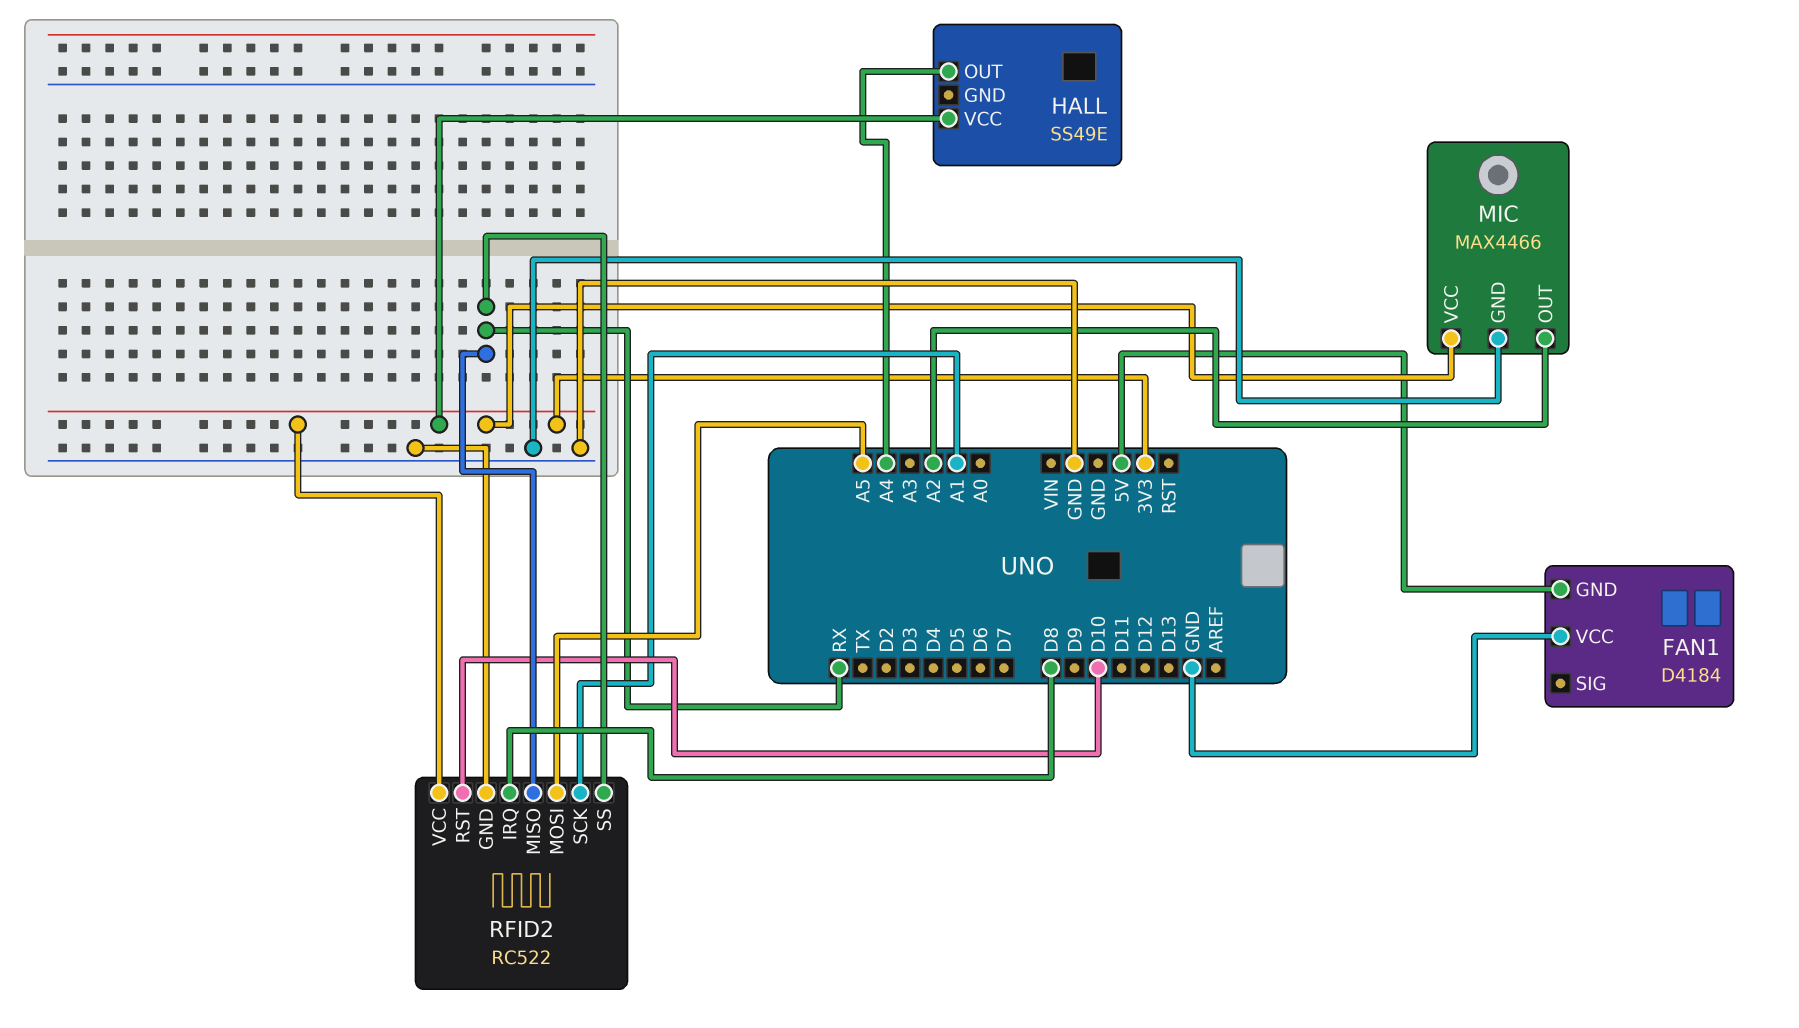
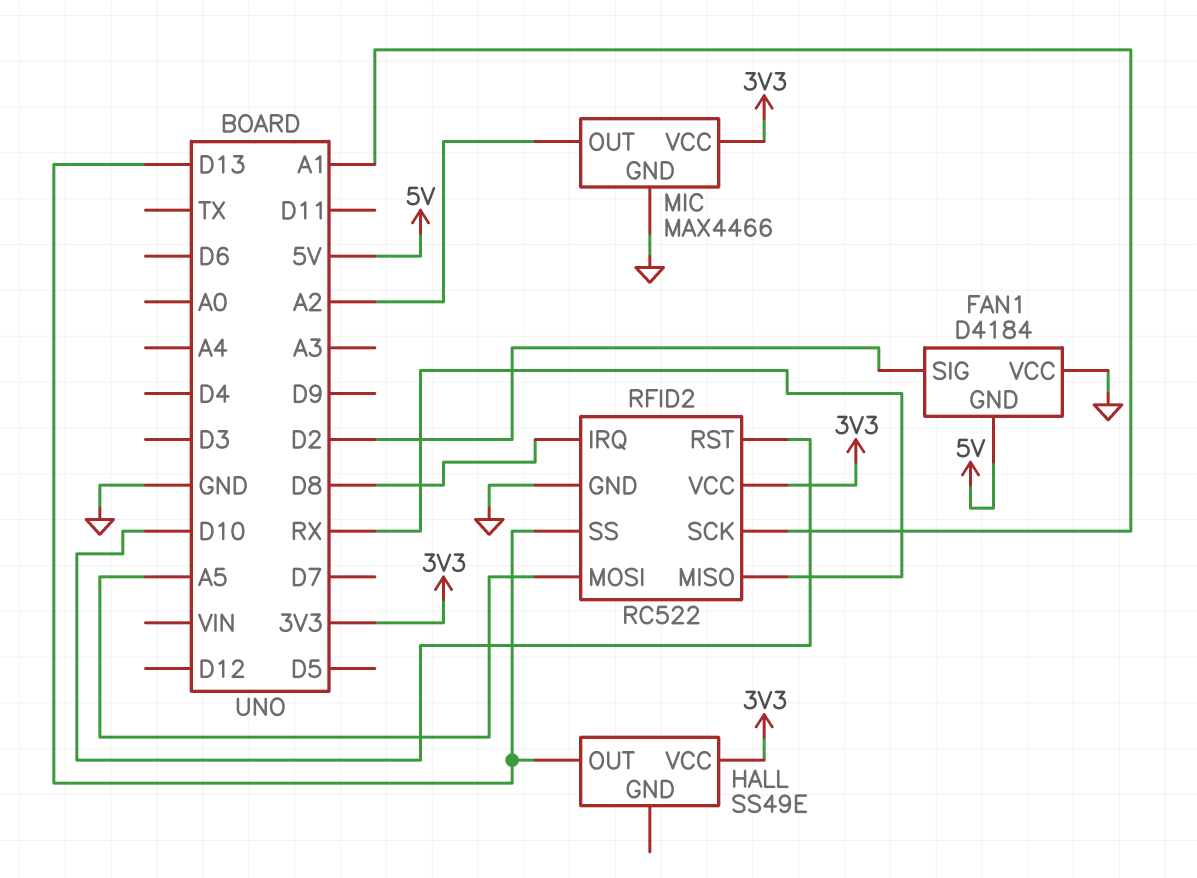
FAN1 pin SIG: none -> D2
HALL pin OUT: A4 -> D13
RFID2 pin SS: RX -> D13

